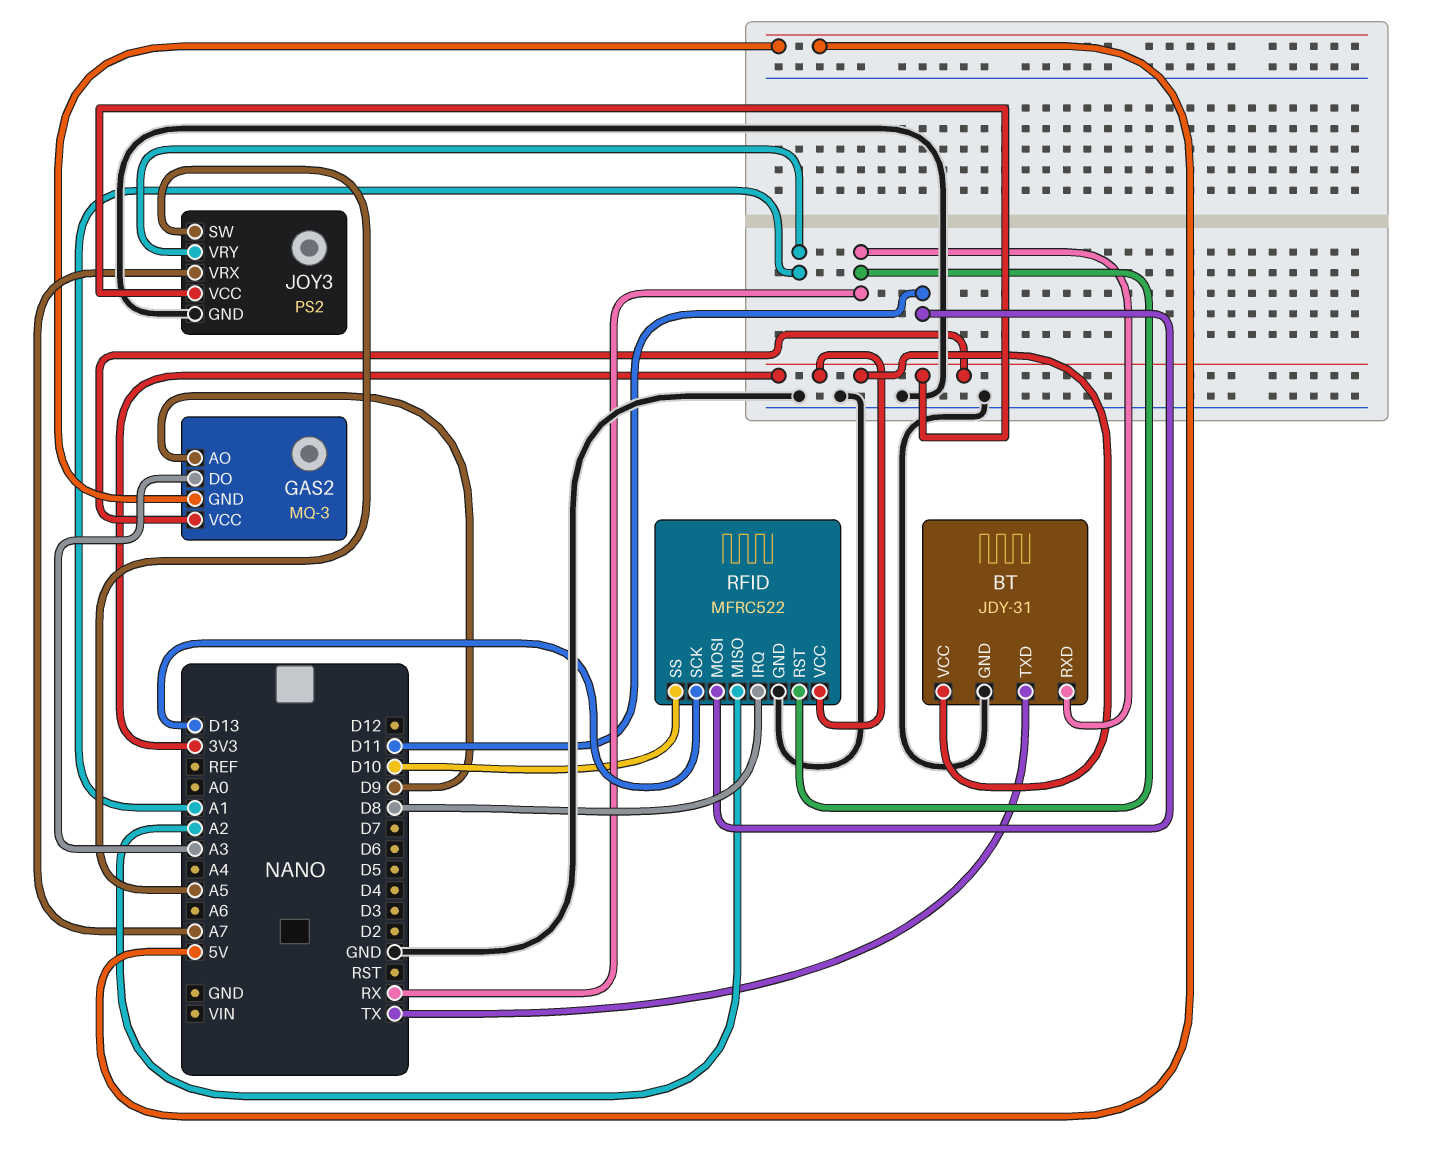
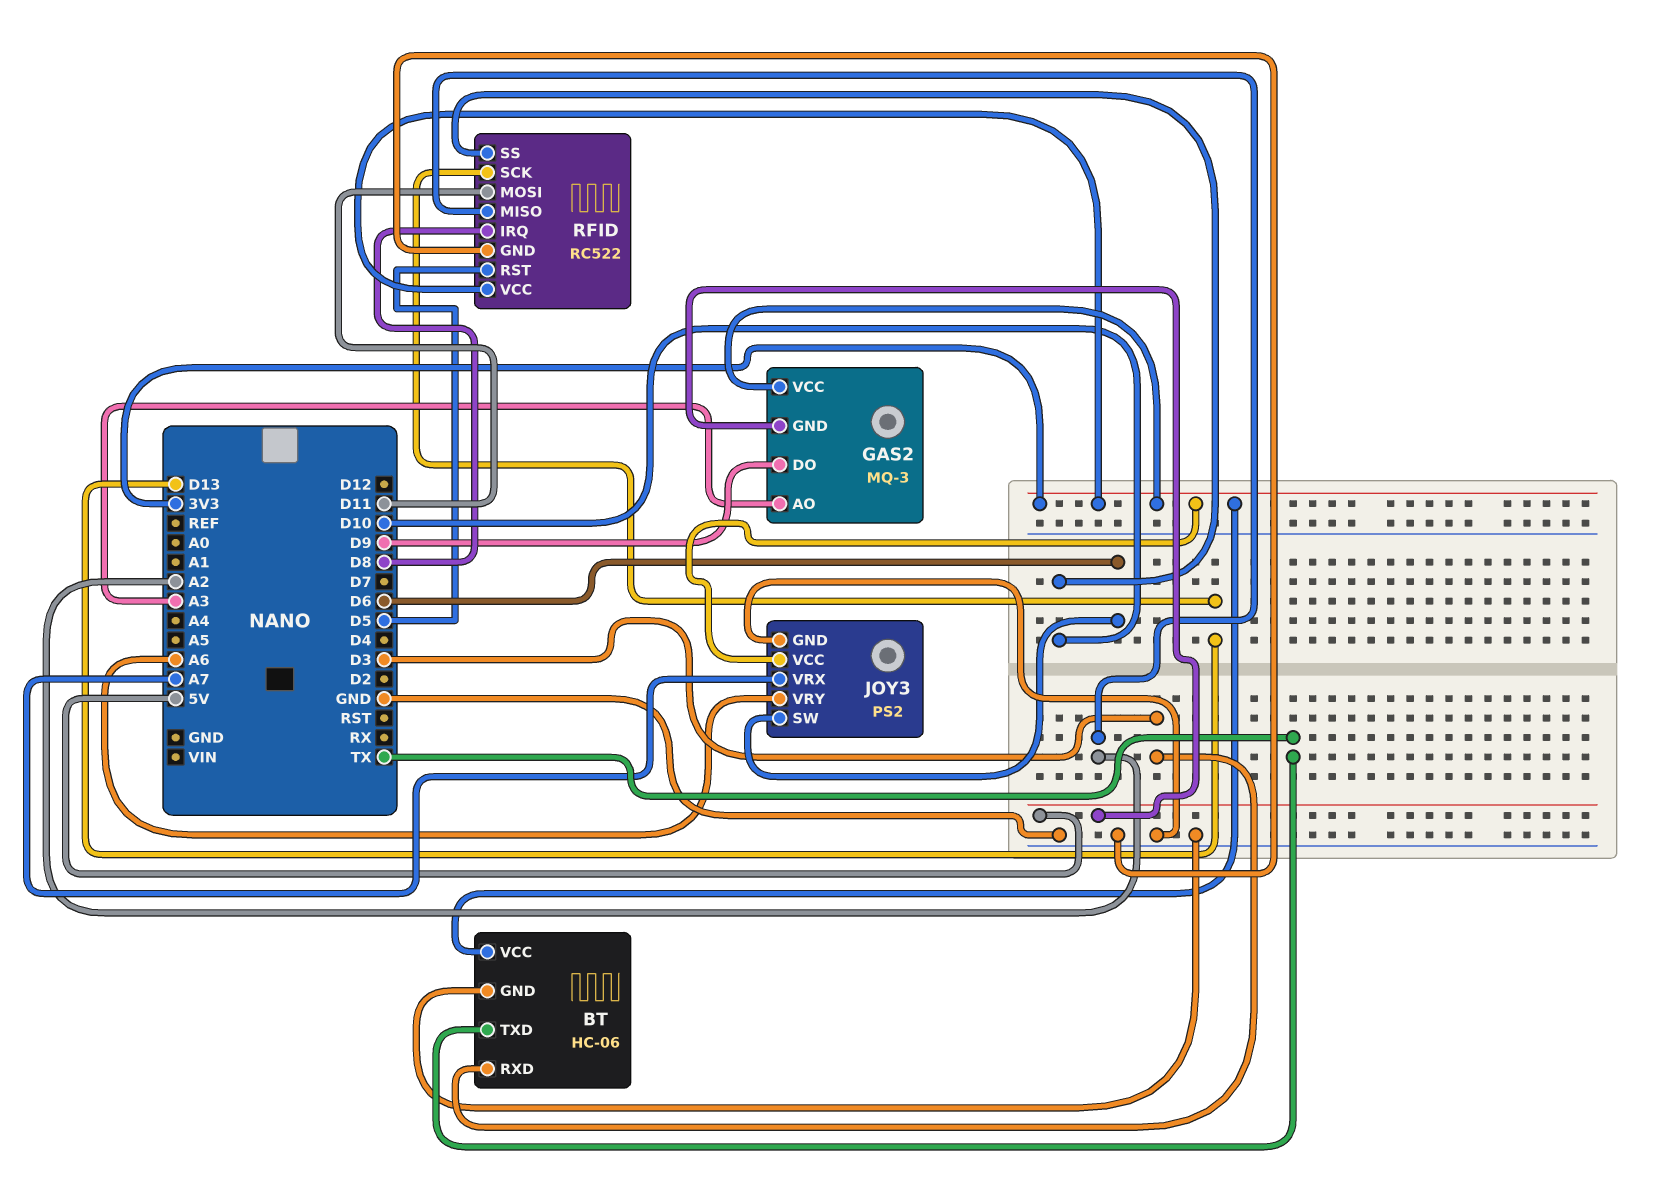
BT: JDY-31 -> HC-06
BT pin RXD: RX -> D3
GAS2 pin AO: D9 -> A3
GAS2 pin DO: A3 -> D9
JOY3 pin SW: A5 -> D6
JOY3 pin VRY: A1 -> A6
RFID: MFRC522 -> RC522
RFID pin RST: RX -> D5

